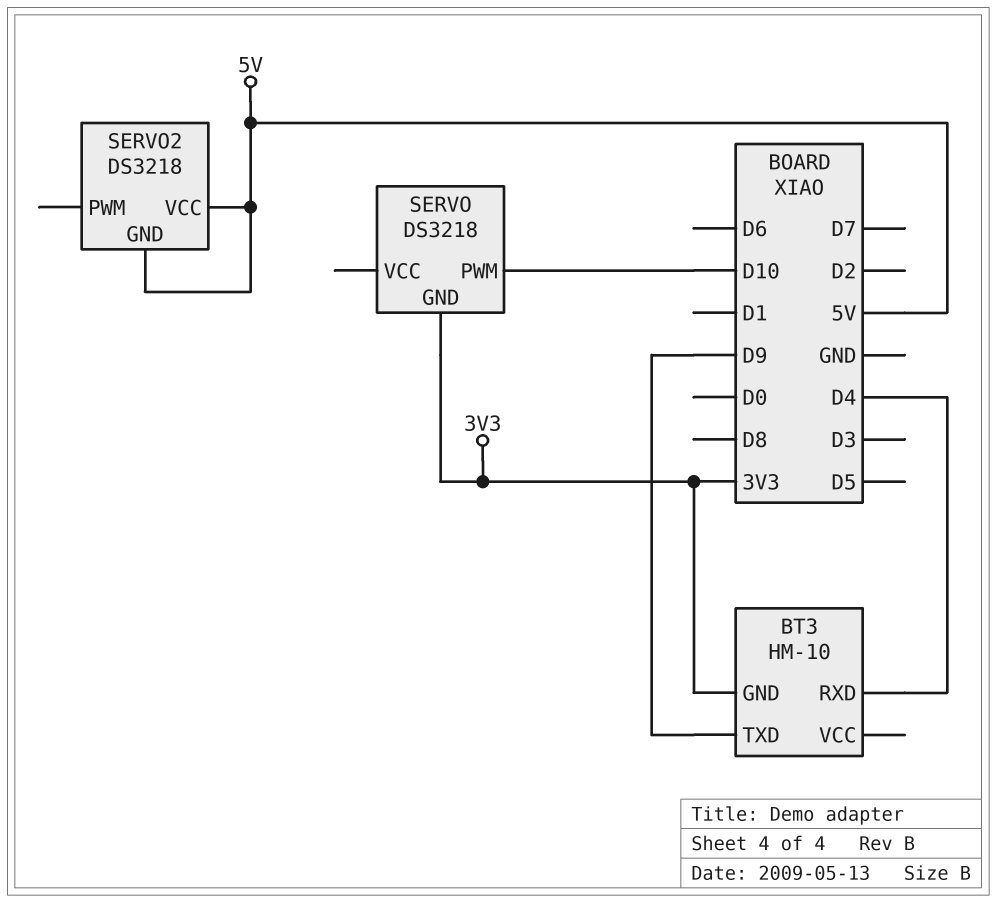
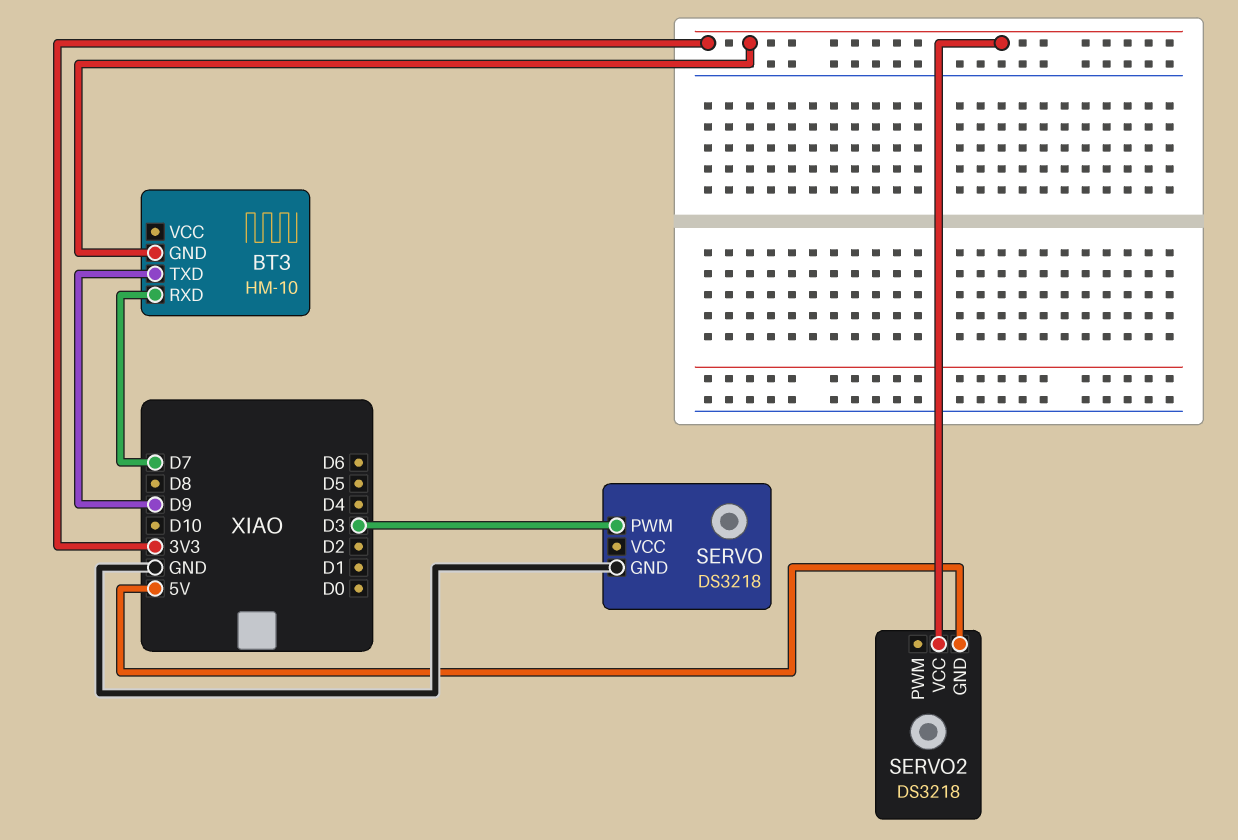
BT3 pin RXD: D4 -> D7
SERVO pin GND: 3V3 -> GND
SERVO pin PWM: D10 -> D3
SERVO2 pin VCC: 5V -> 3V3

